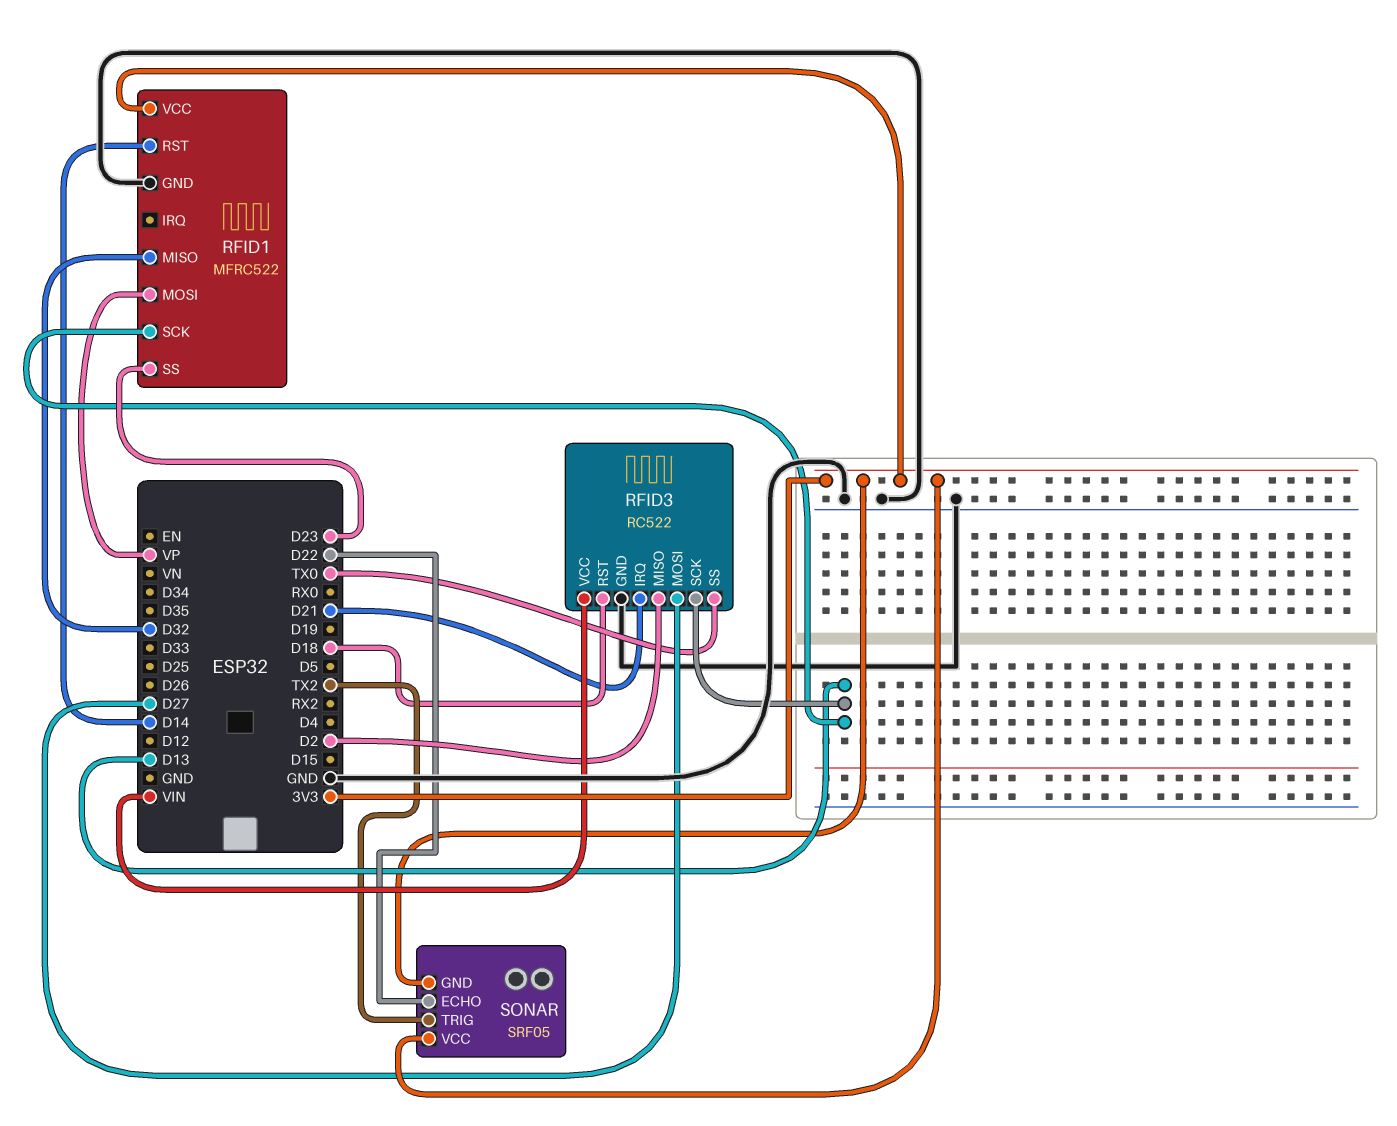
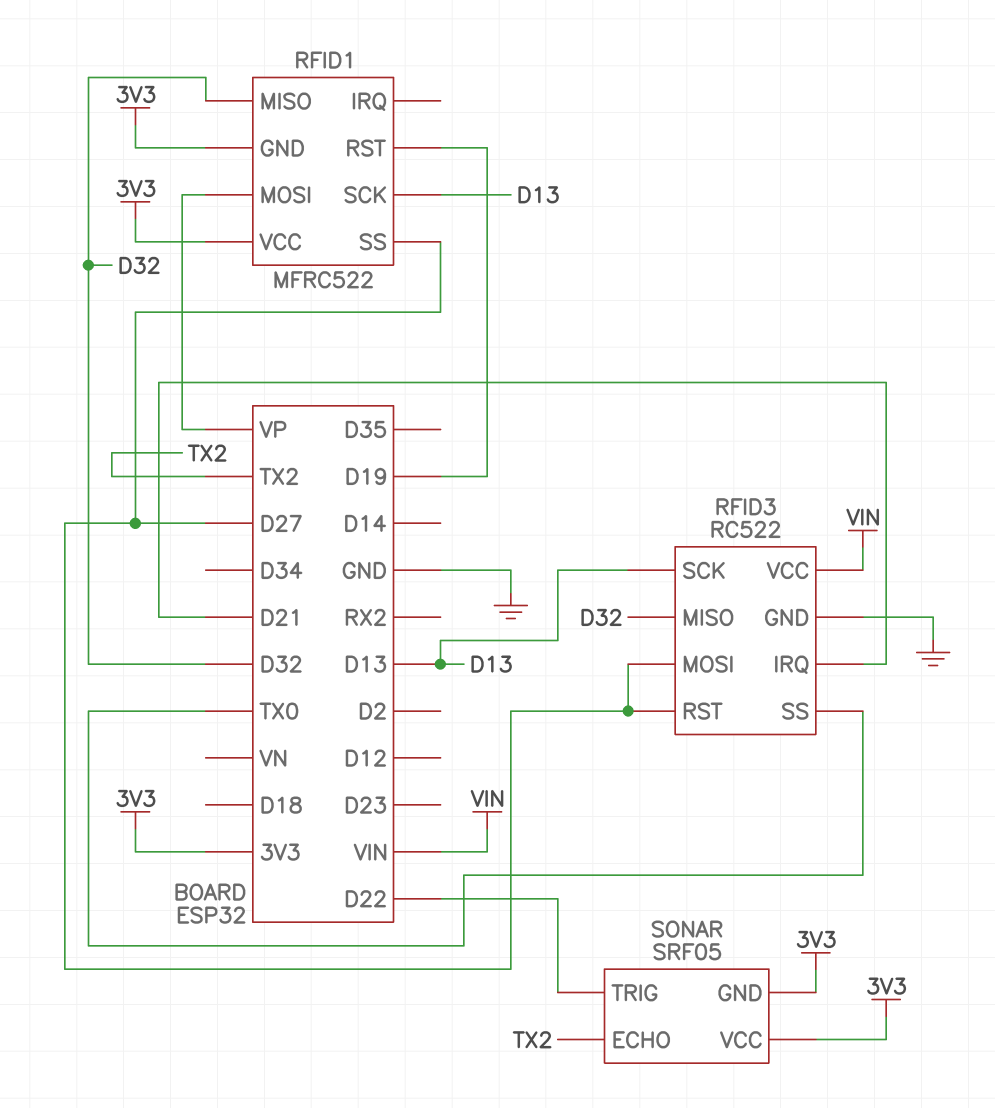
RFID1 pin GND: GND -> 3V3
RFID1 pin RST: D14 -> D19
RFID1 pin SS: D23 -> D27
RFID3 pin MISO: D2 -> D32
RFID3 pin RST: D18 -> D27
SONAR pin ECHO: D22 -> TX2
SONAR pin TRIG: TX2 -> D22

